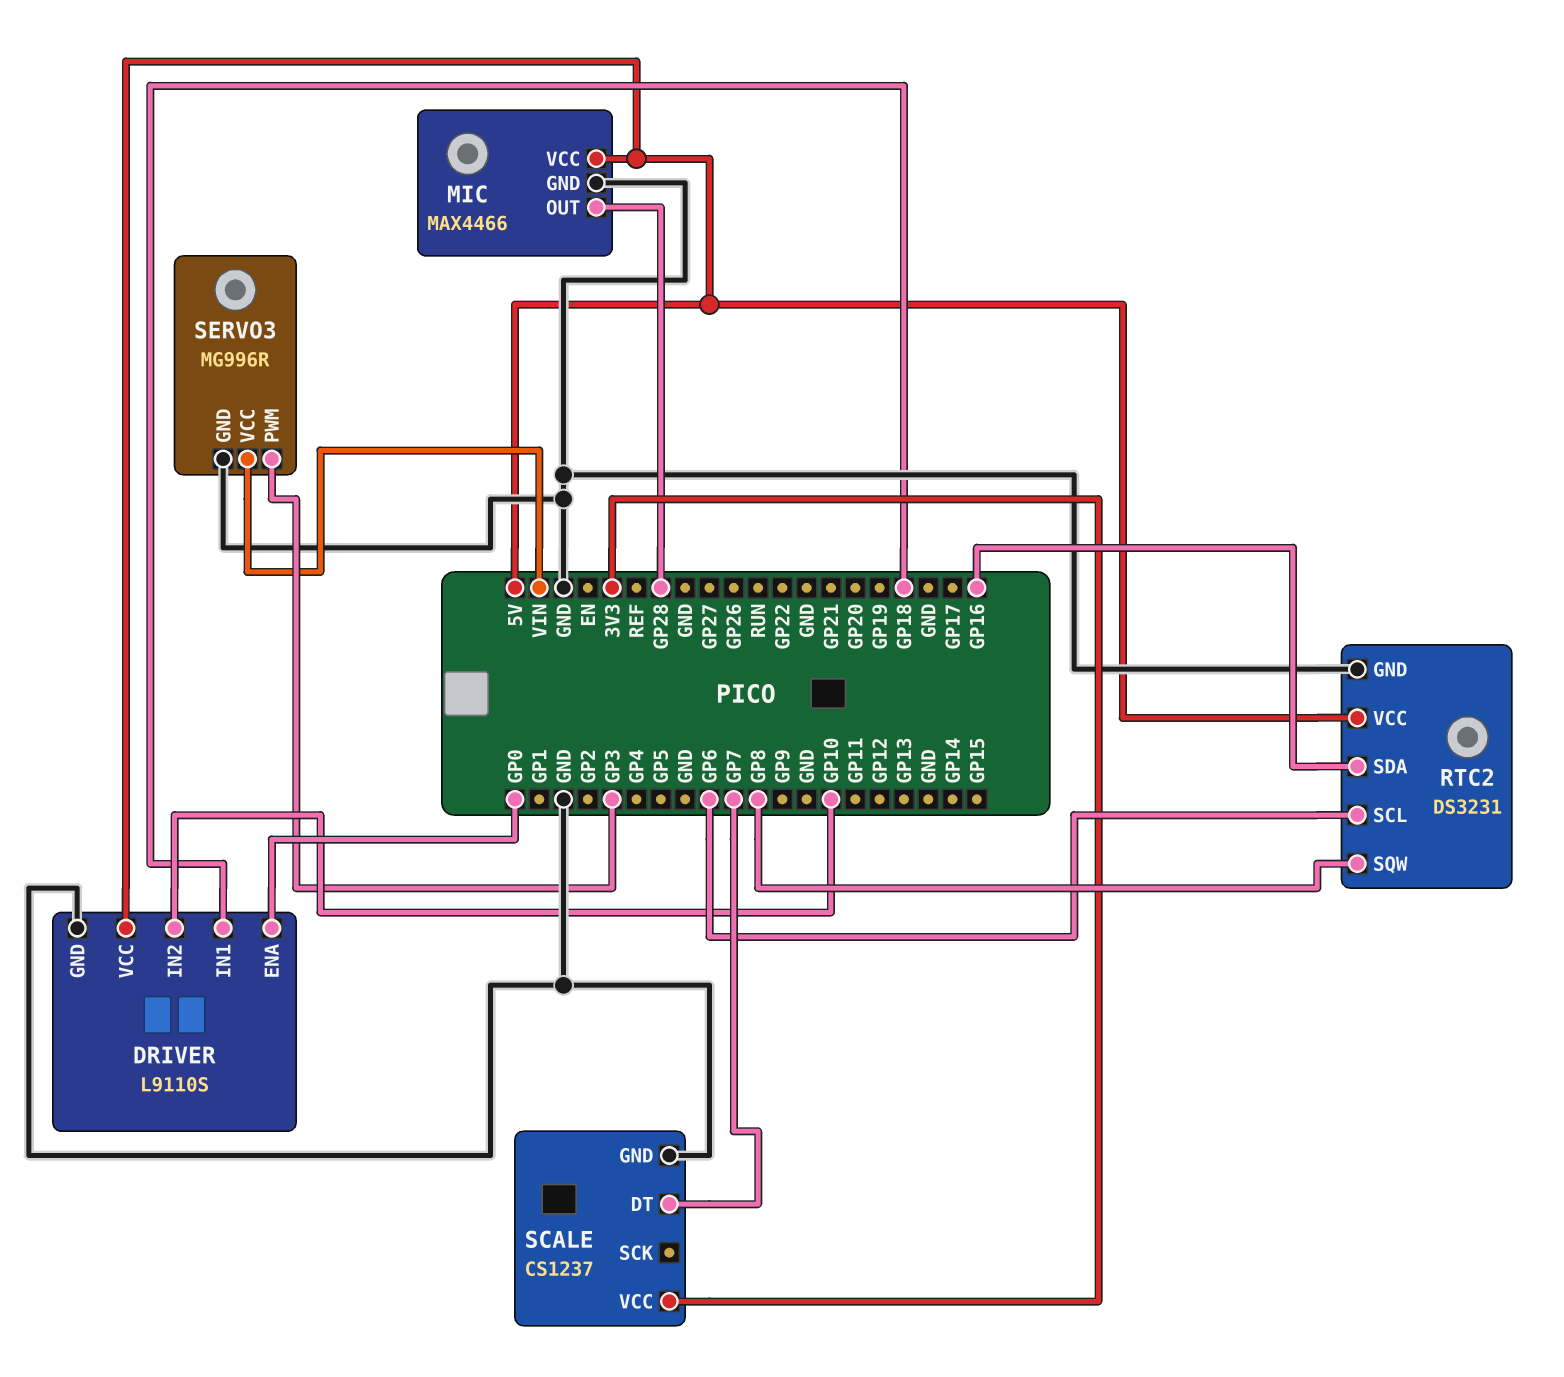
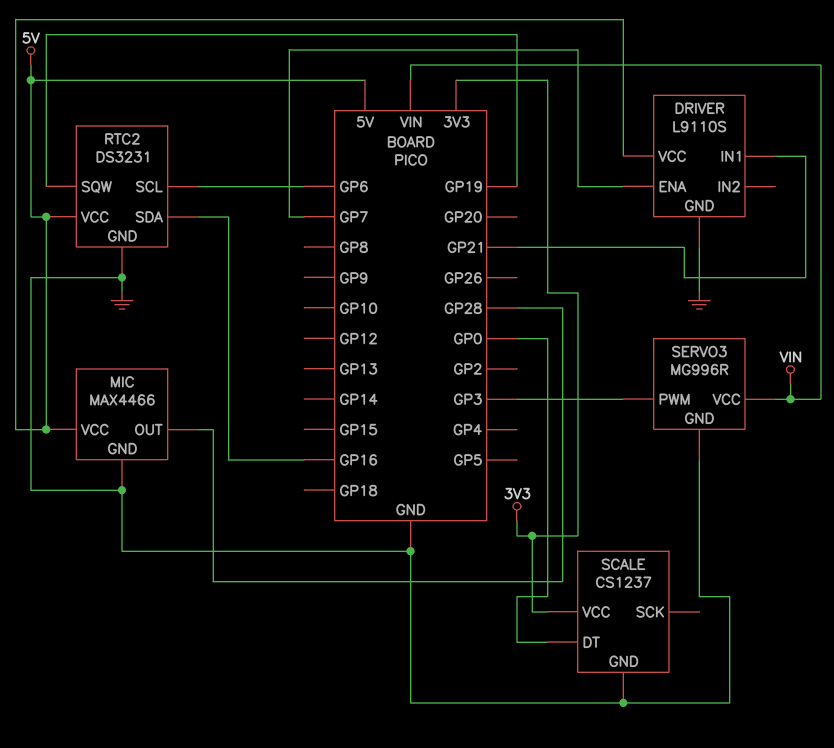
DRIVER pin ENA: GP0 -> GP7
DRIVER pin IN1: GP18 -> GP21
DRIVER pin IN2: GP10 -> none
RTC2 pin SQW: GP8 -> GP19
SCALE pin DT: GP7 -> GP0

